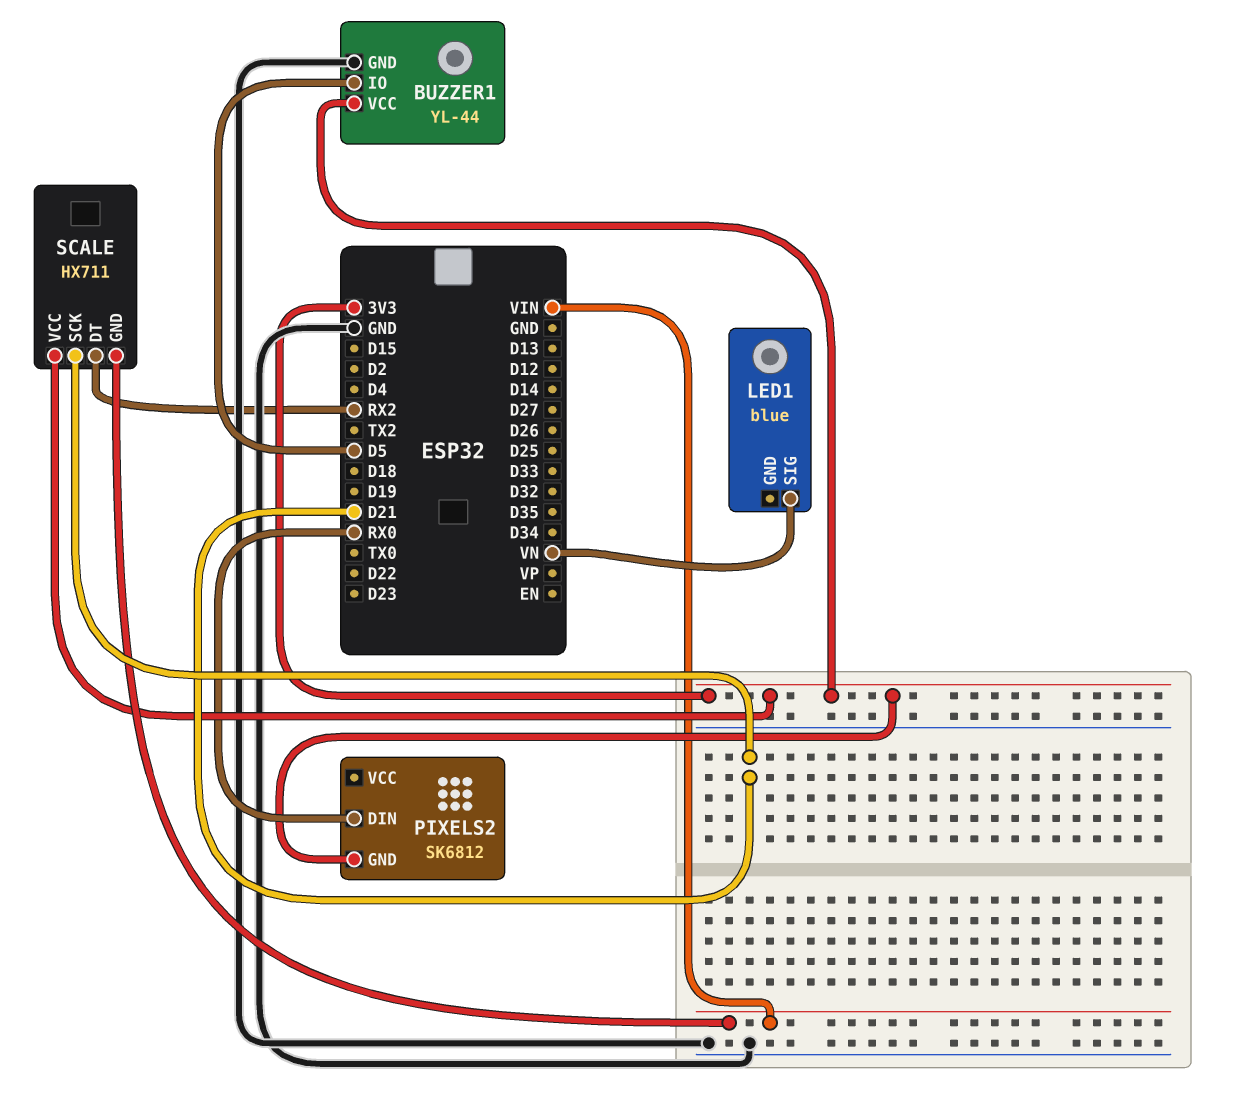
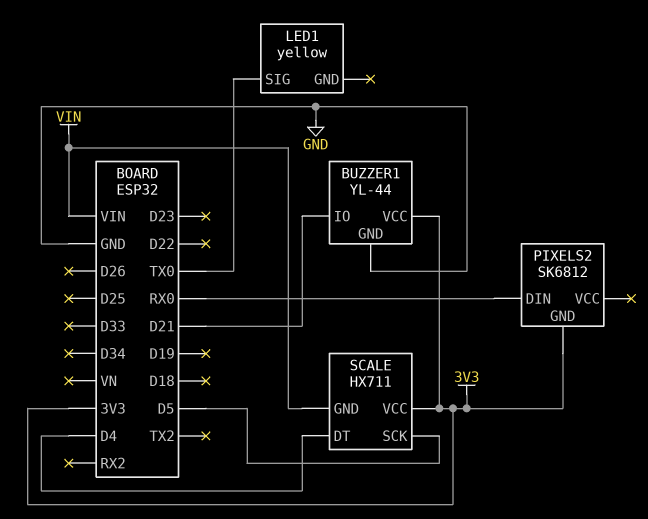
BUZZER1 pin IO: D5 -> D21
LED1: blue -> yellow
LED1 pin SIG: VN -> TX0
SCALE pin DT: RX2 -> D4
SCALE pin SCK: D21 -> D5

